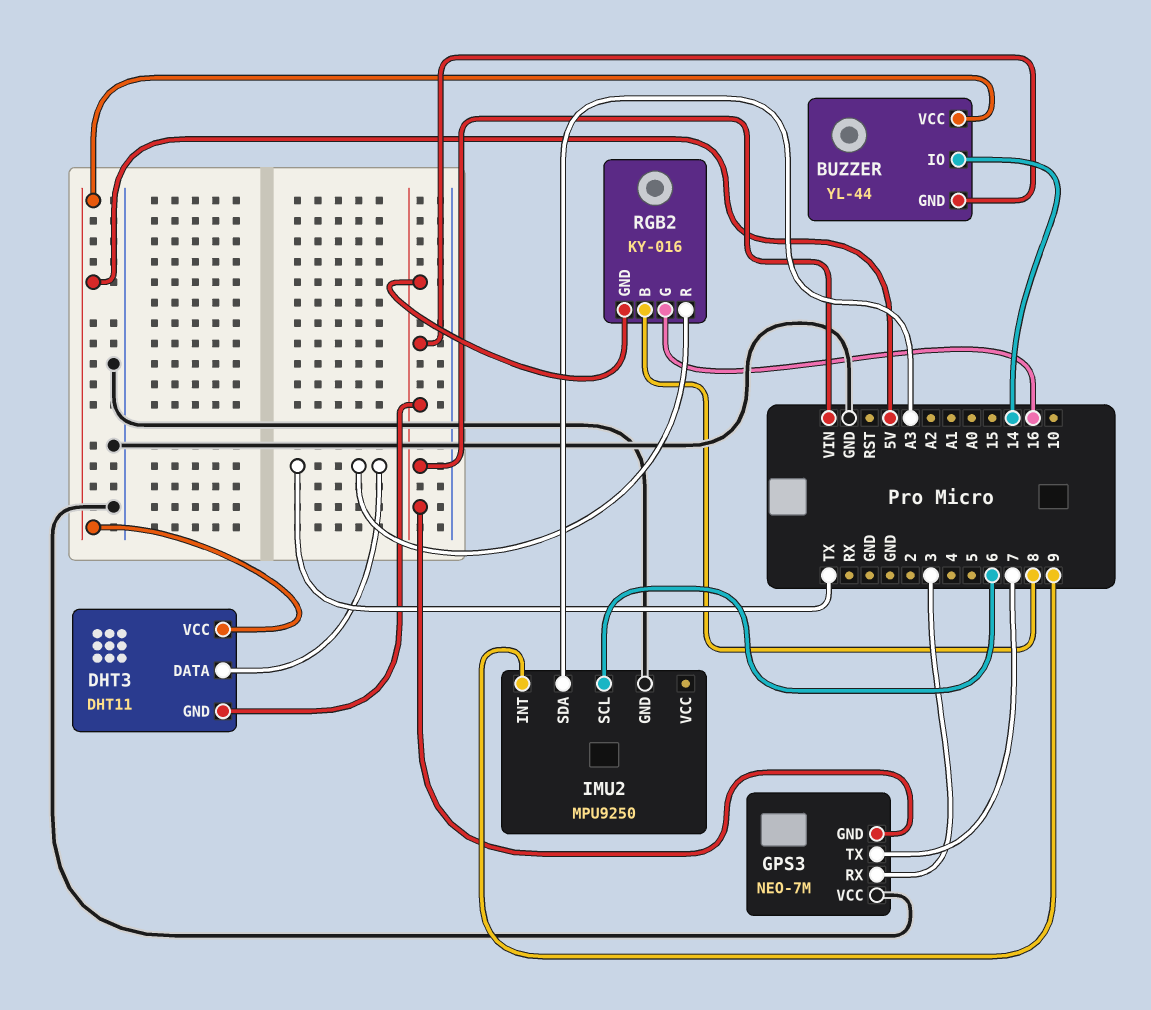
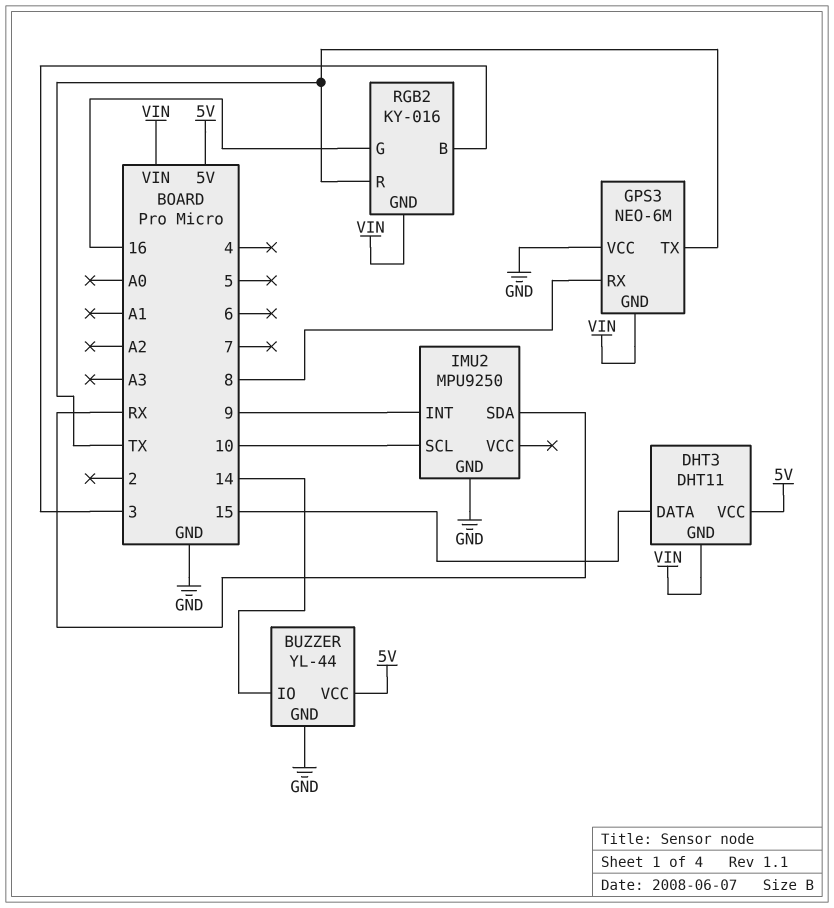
BUZZER pin GND: VIN -> GND
DHT3 pin DATA: TX -> 15
GPS3: NEO-7M -> NEO-6M
GPS3 pin RX: 3 -> 8
GPS3 pin TX: 7 -> TX
IMU2 pin SCL: 6 -> 10
IMU2 pin SDA: A3 -> RX
RGB2 pin B: 8 -> 3

